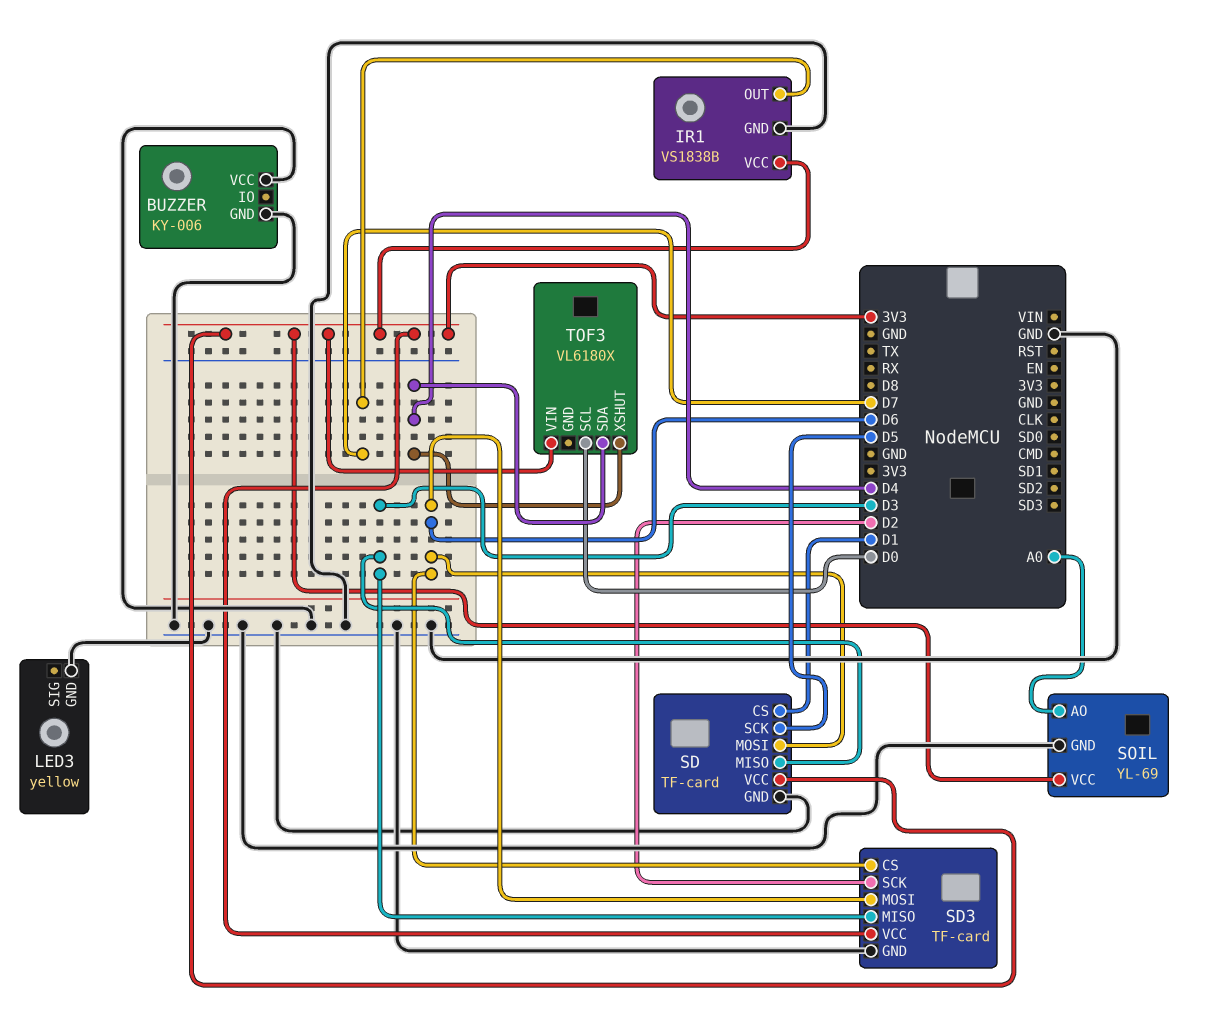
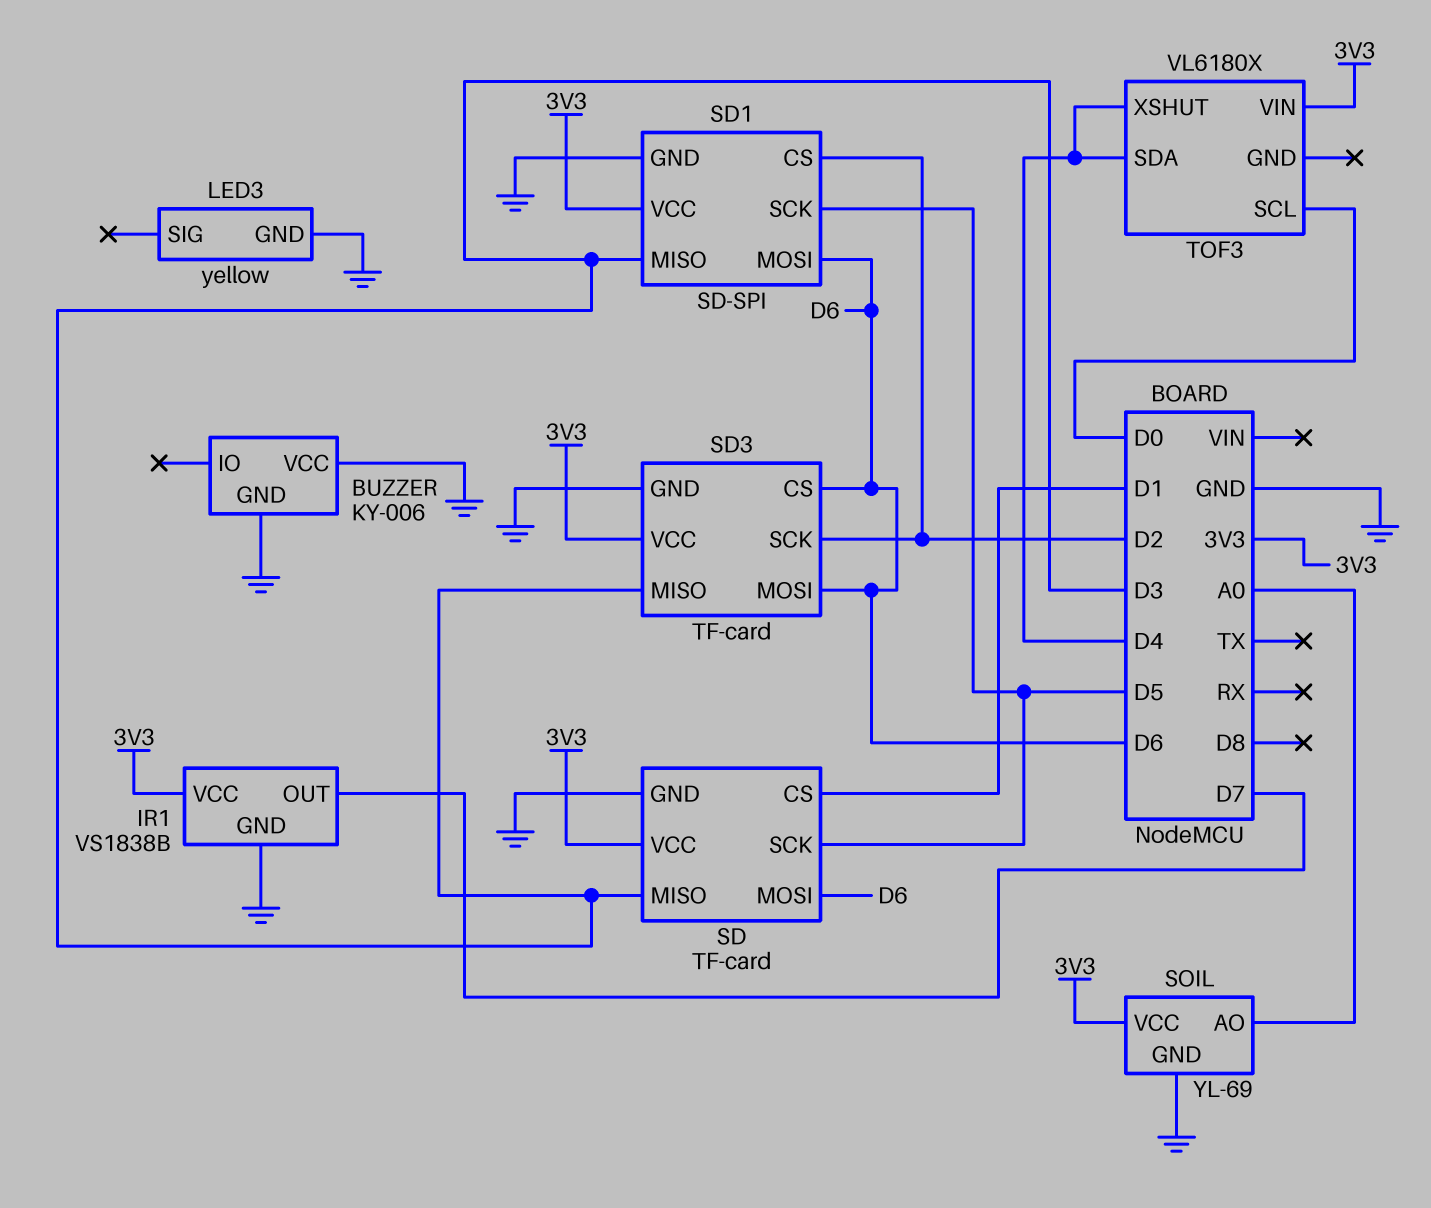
SD1: none -> SD-SPI
SD1 pin CS: none -> D2
SD1 pin GND: none -> GND
SD1 pin MISO: none -> D3
SD1 pin MOSI: none -> D6
SD1 pin SCK: none -> D5
SD1 pin VCC: none -> 3V3

